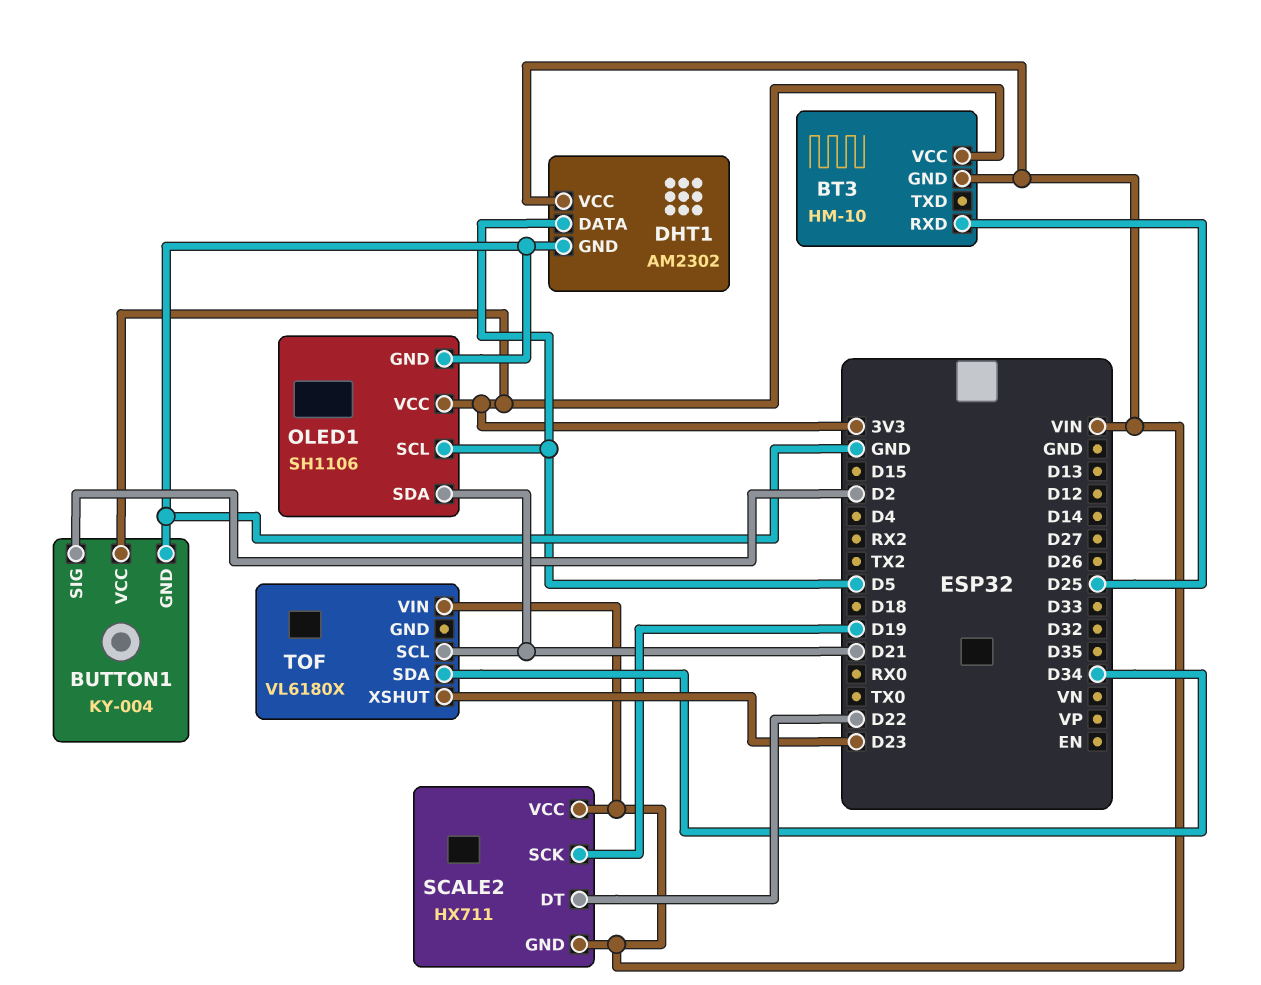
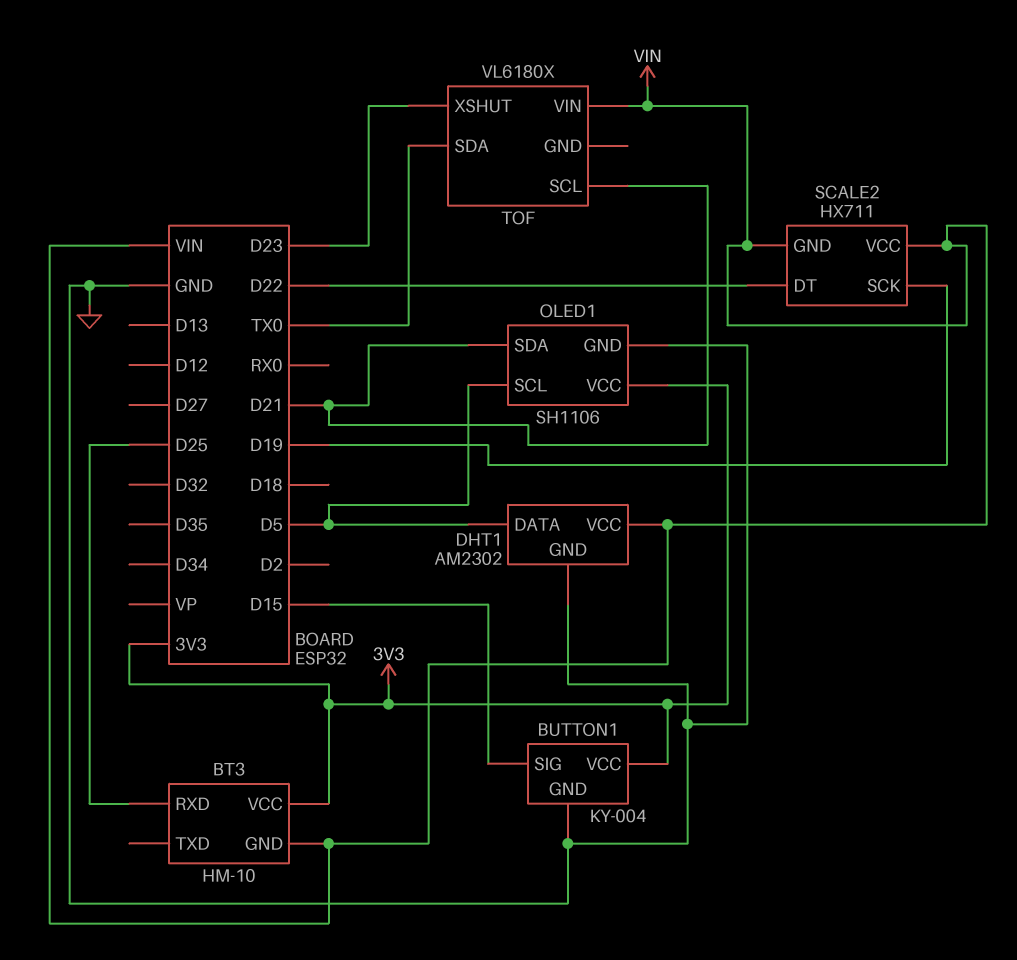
BUTTON1 pin SIG: D2 -> D15
TOF pin SDA: D34 -> TX0

